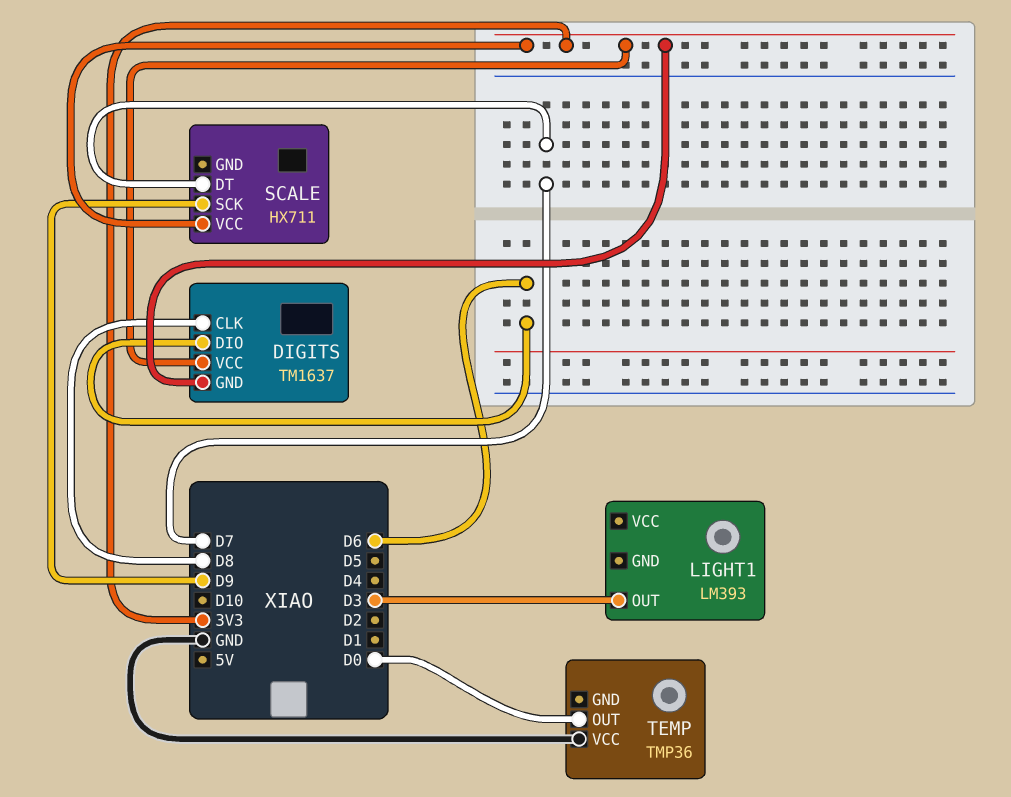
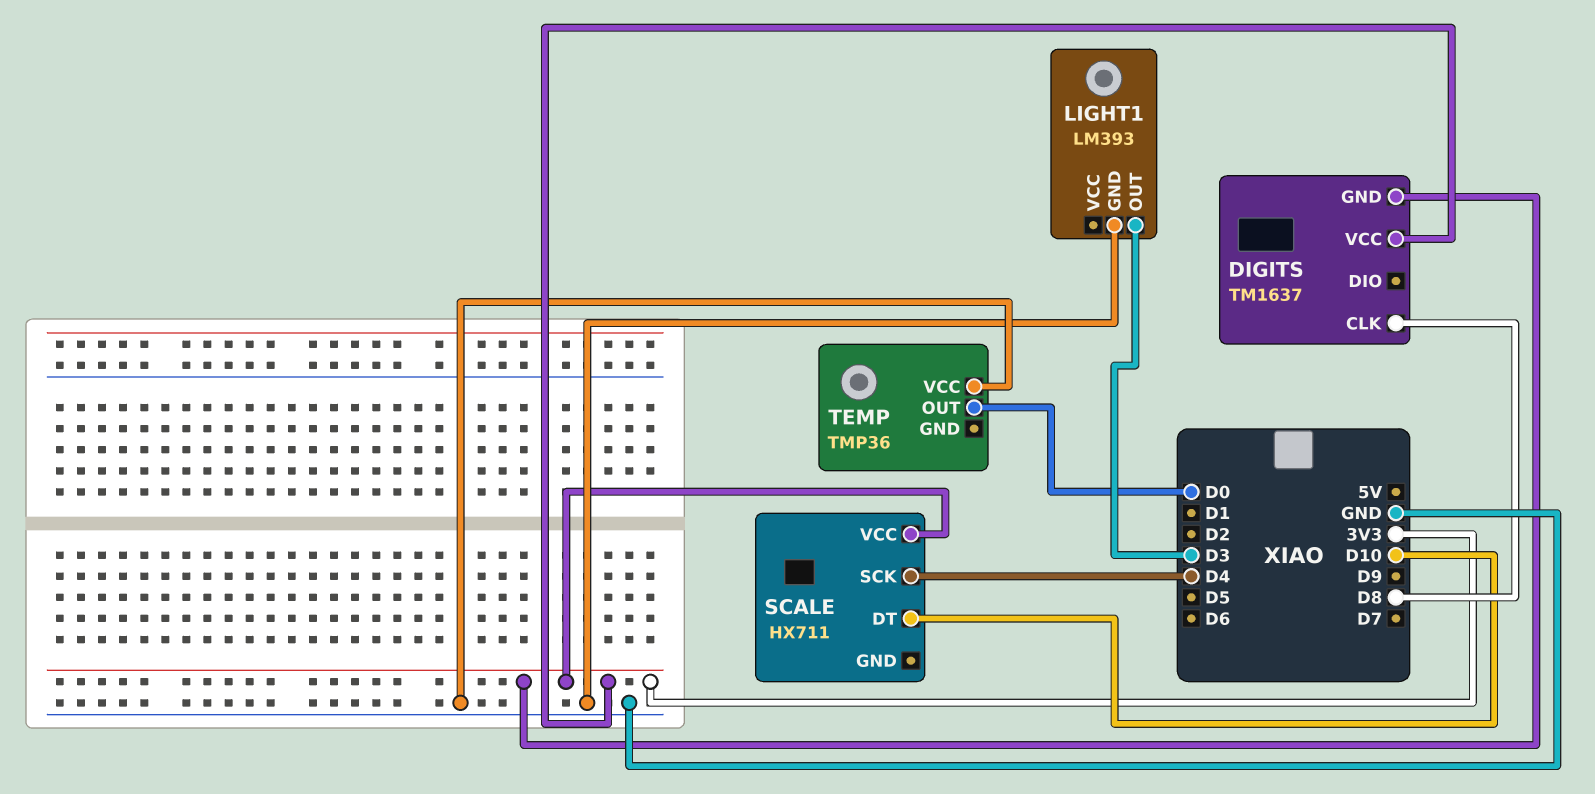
DIGITS pin DIO: D6 -> none
LIGHT1 pin GND: none -> GND
SCALE pin DT: D7 -> D10
SCALE pin SCK: D9 -> D4

